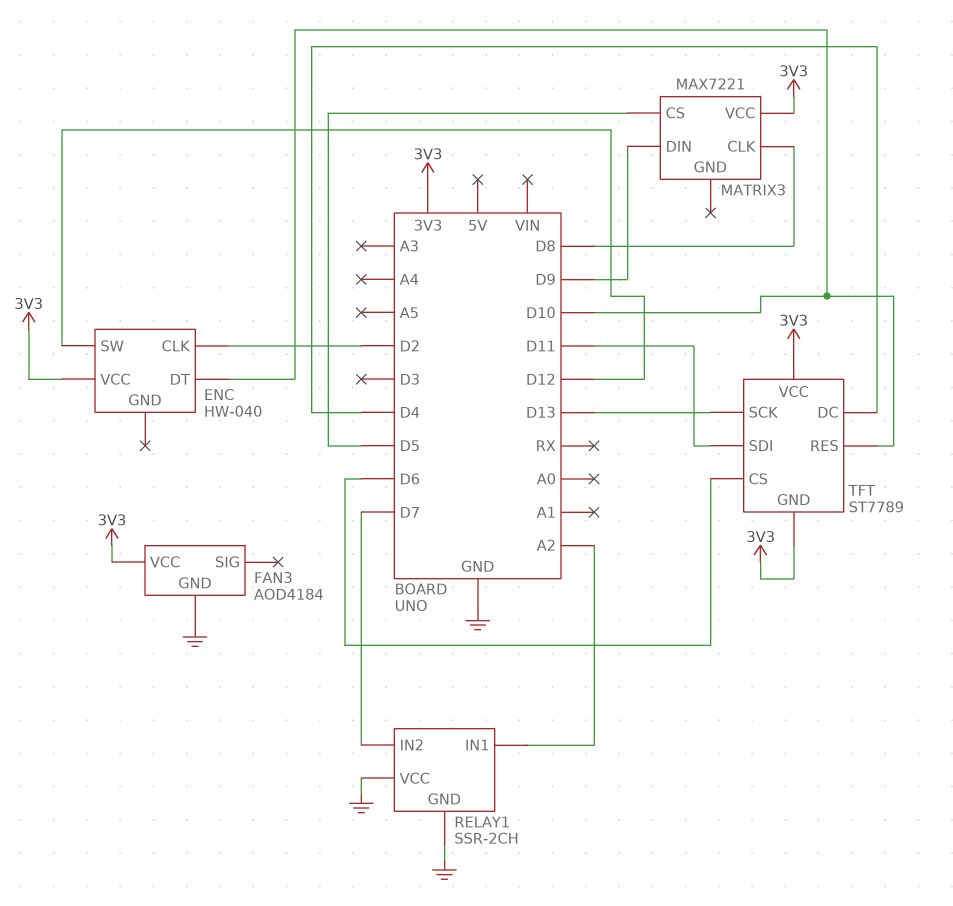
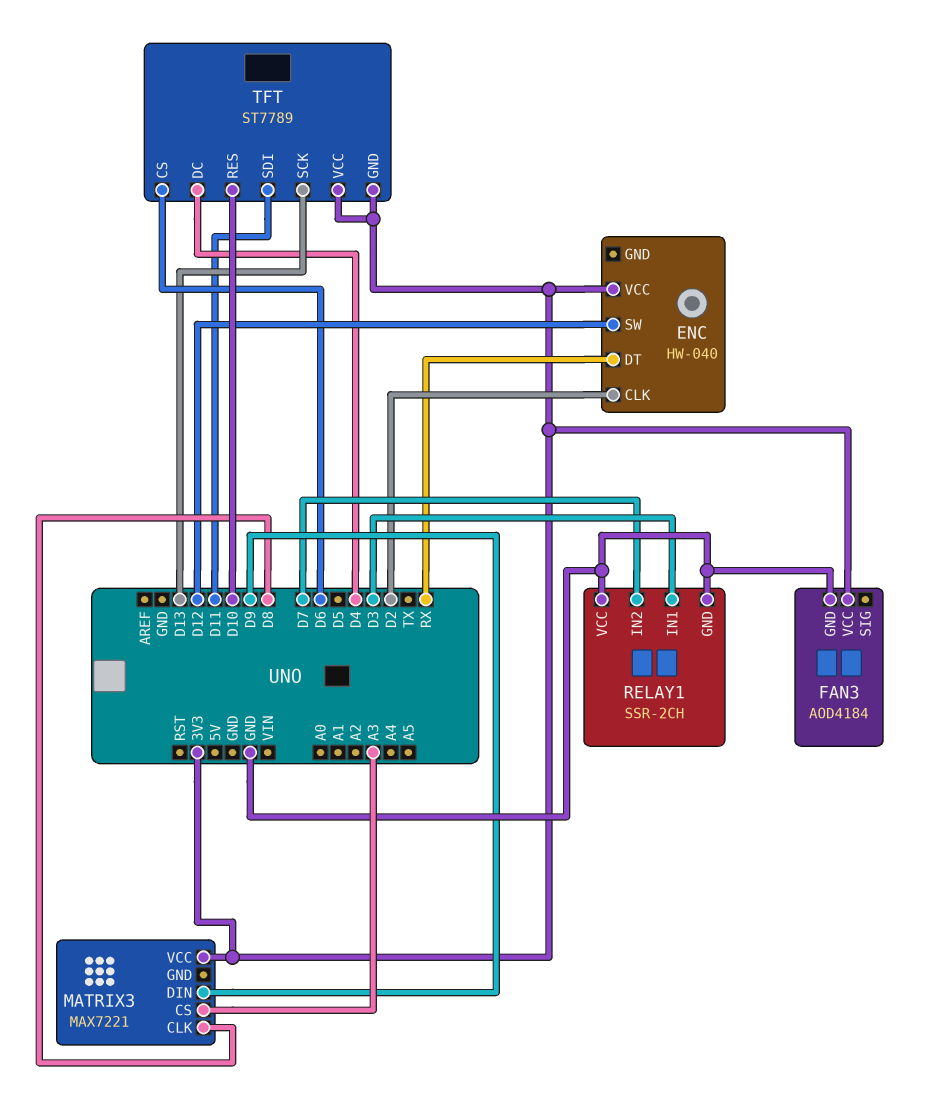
ENC pin DT: D10 -> RX
MATRIX3 pin CS: D5 -> A3
RELAY1 pin IN1: A2 -> D3

